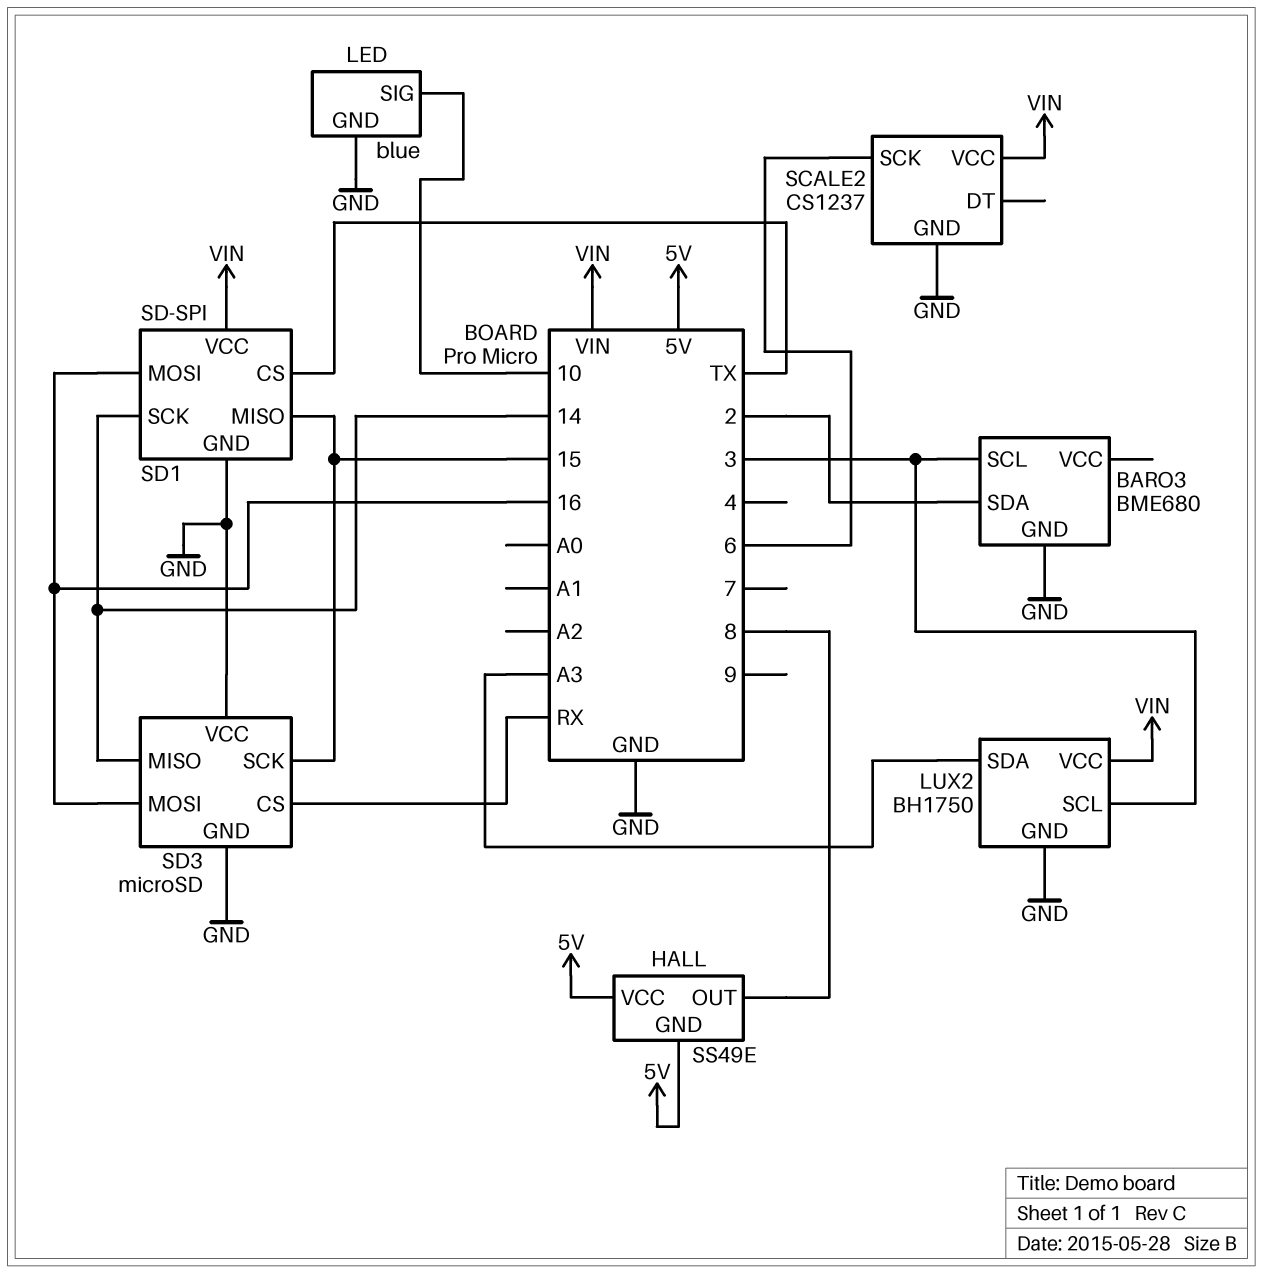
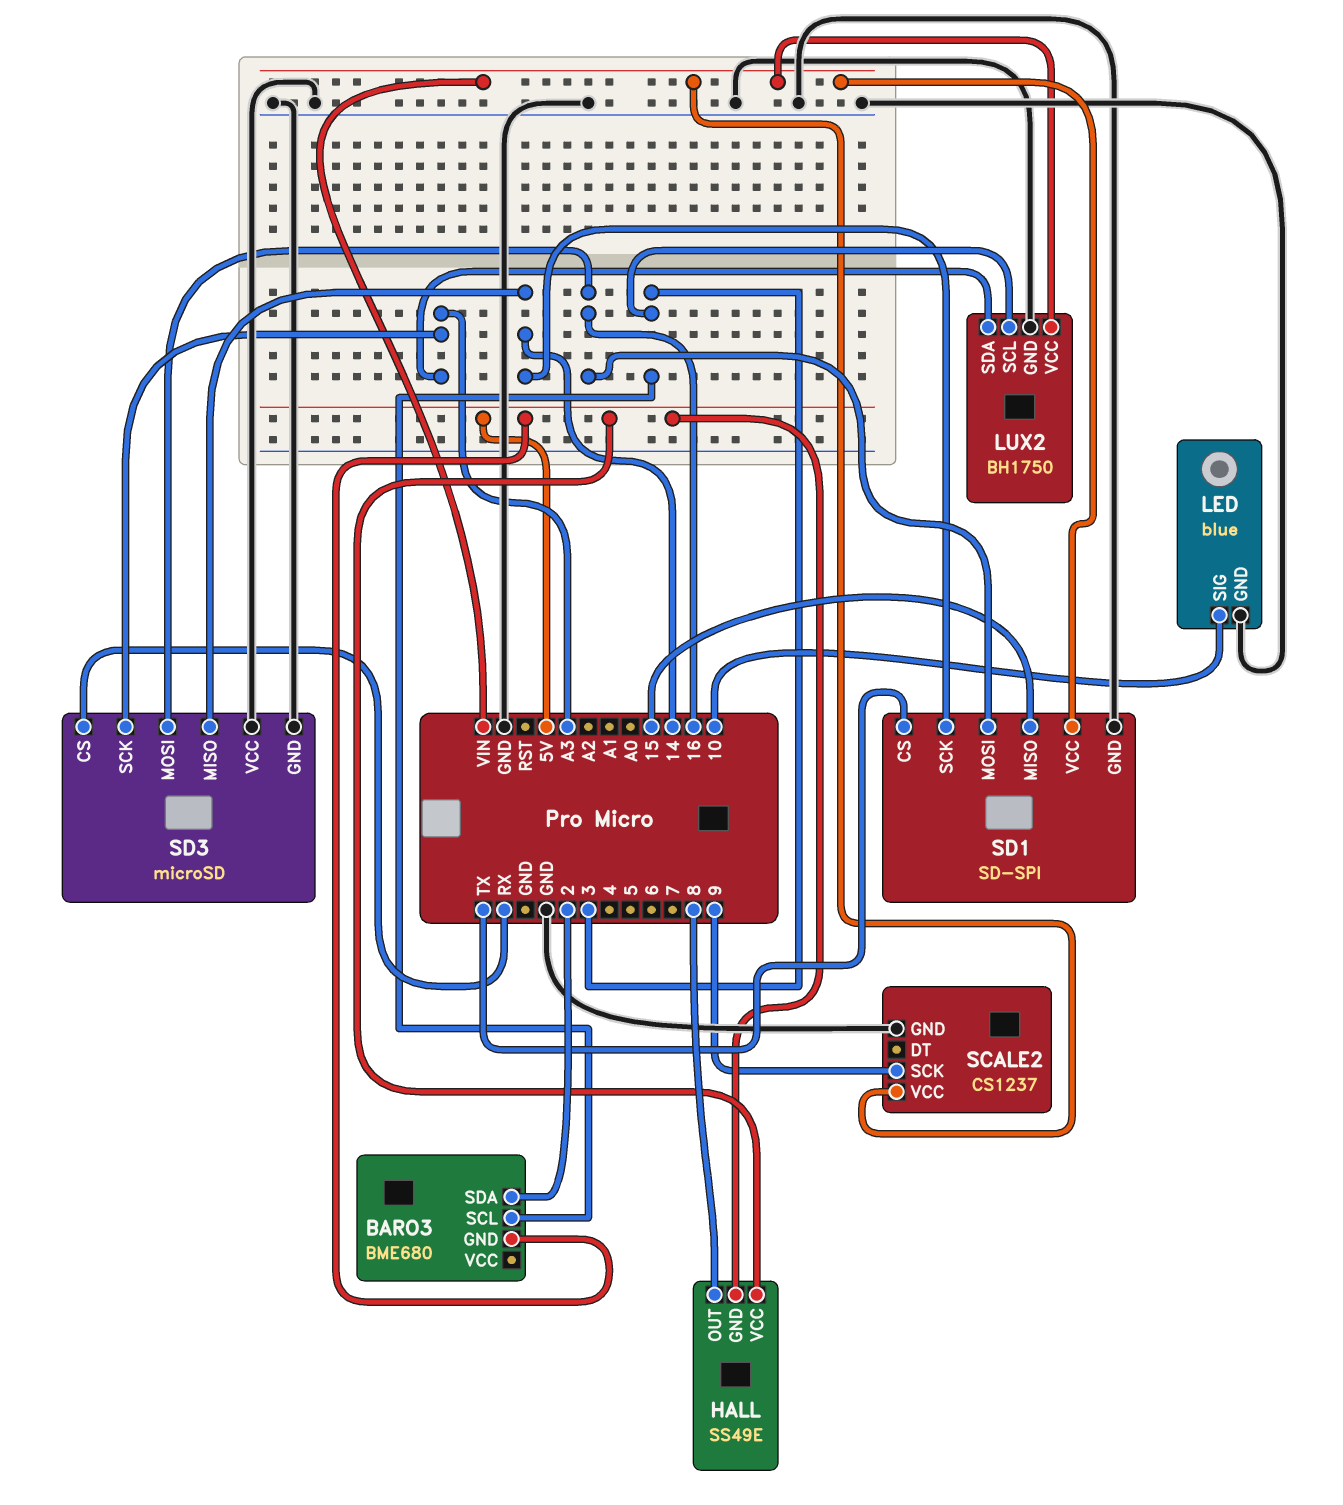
BARO3 pin GND: GND -> 5V
SCALE2 pin SCK: 6 -> 9
SD3 pin SCK: 15 -> A3

